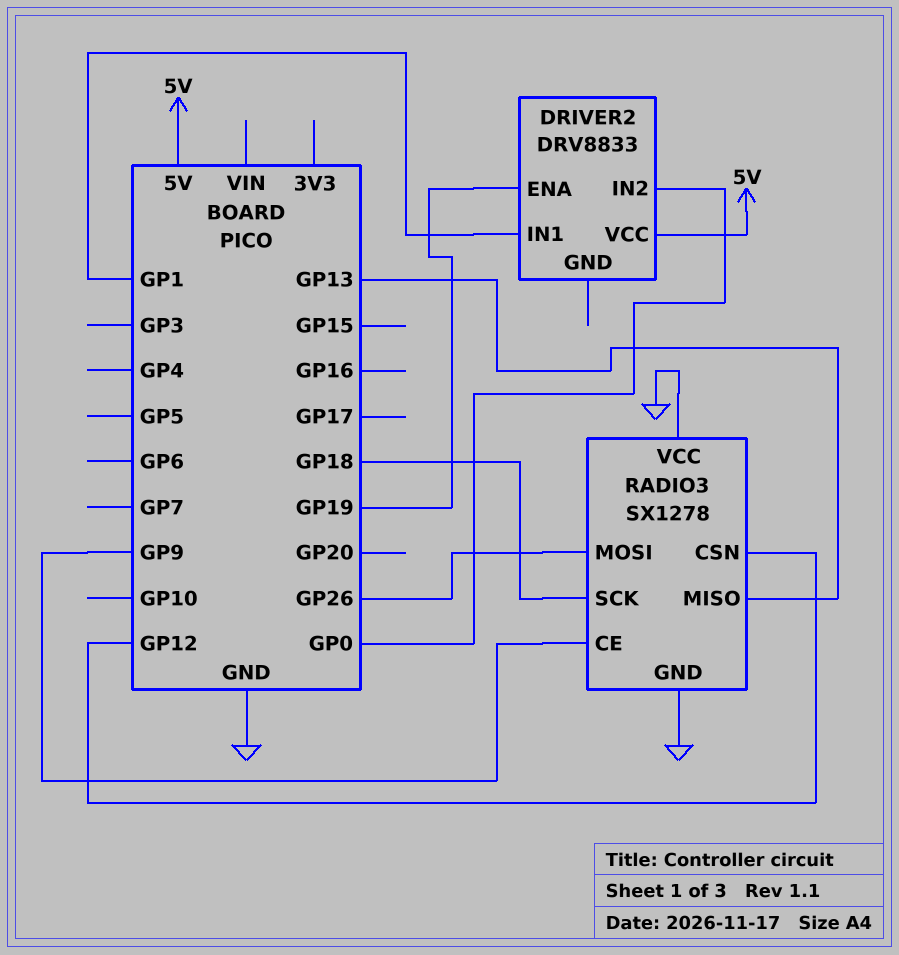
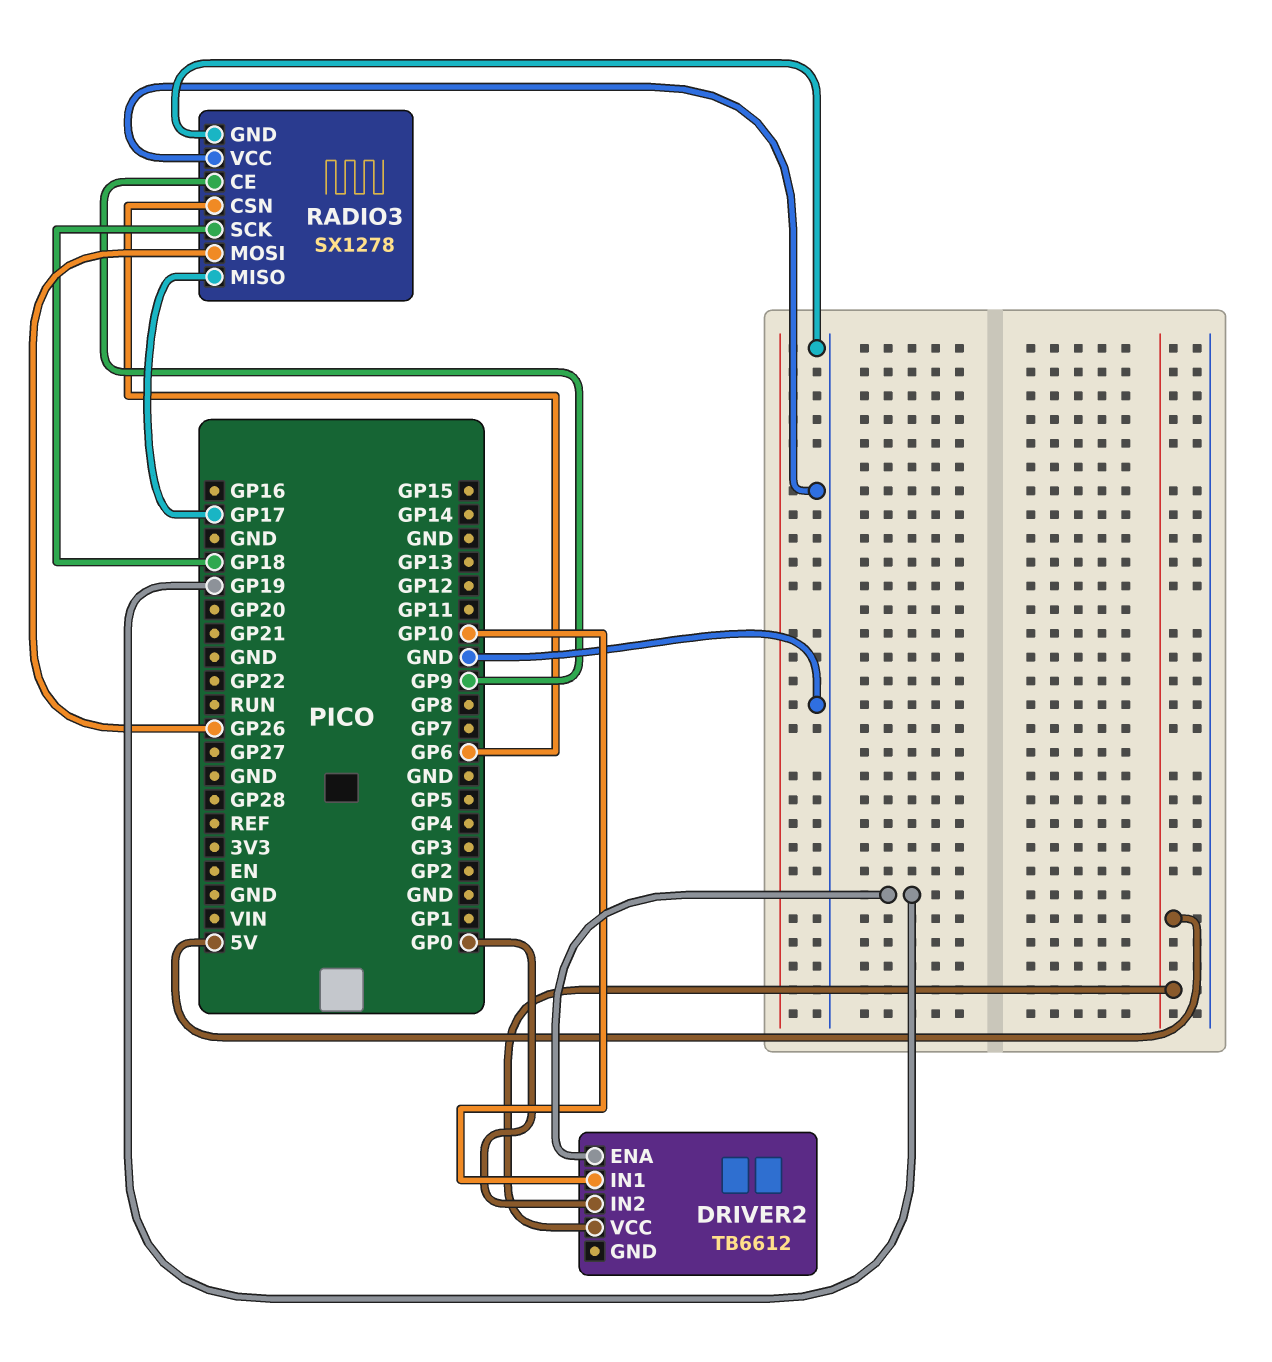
DRIVER2: DRV8833 -> TB6612
DRIVER2 pin IN1: GP1 -> GP10
RADIO3 pin CSN: GP12 -> GP6
RADIO3 pin MISO: GP13 -> GP17

